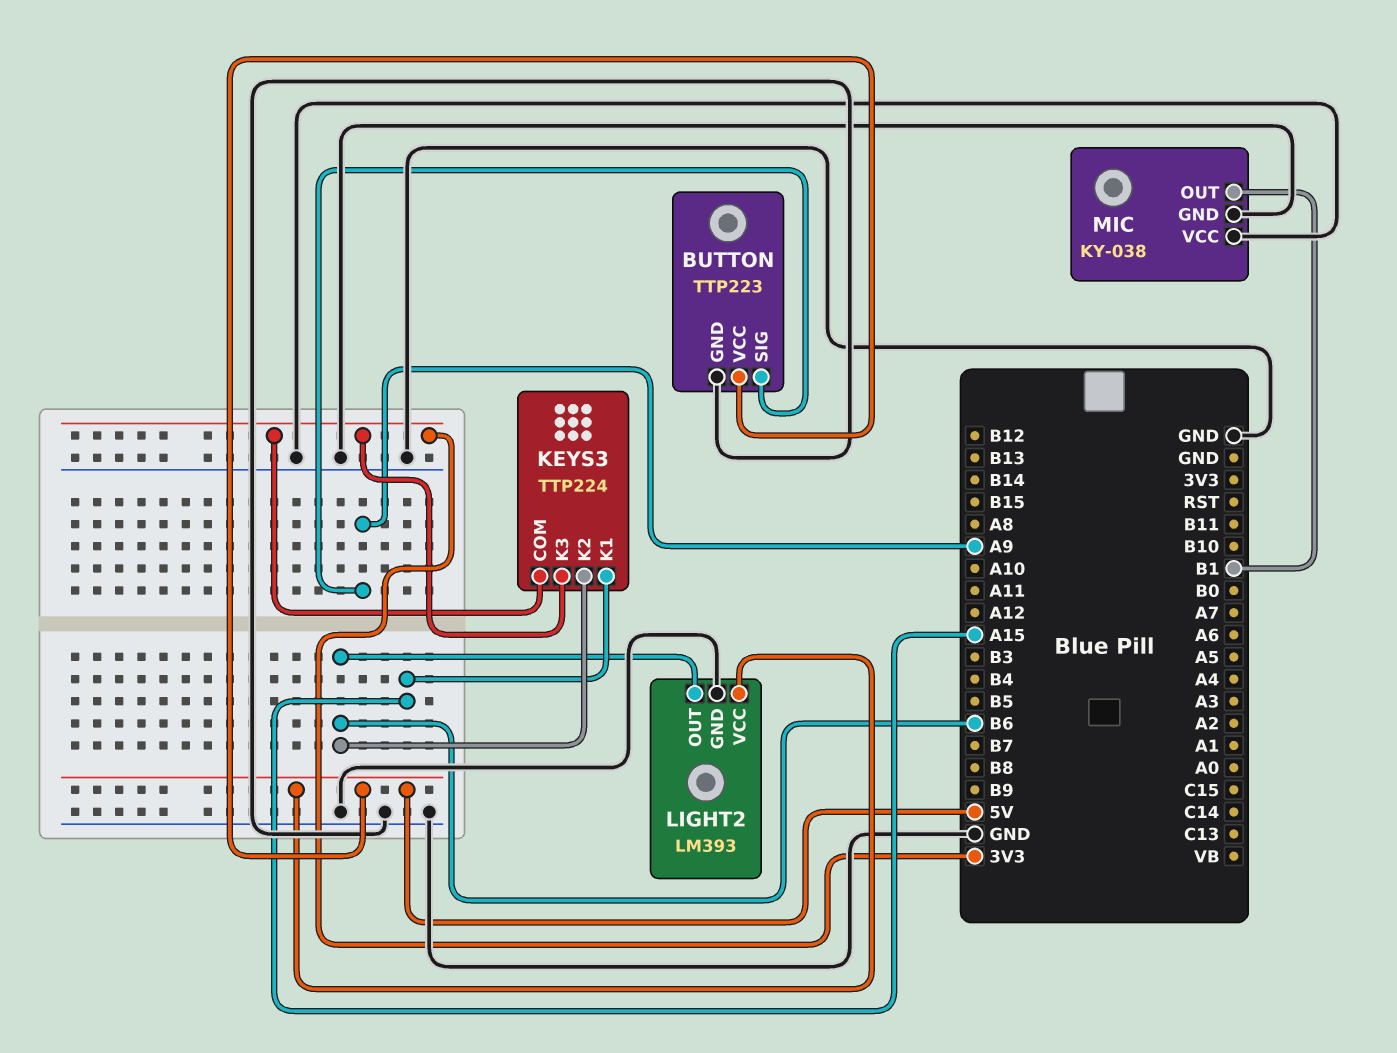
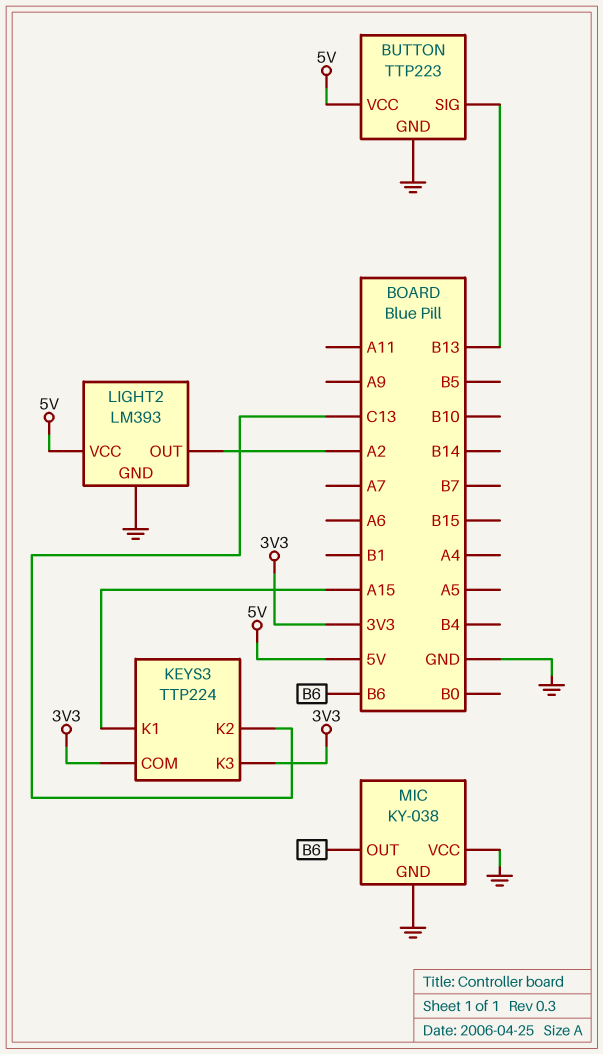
BUTTON pin SIG: A9 -> B13
KEYS3 pin K2: B6 -> C13
LIGHT2 pin OUT: B6 -> A2
MIC pin OUT: B1 -> B6

